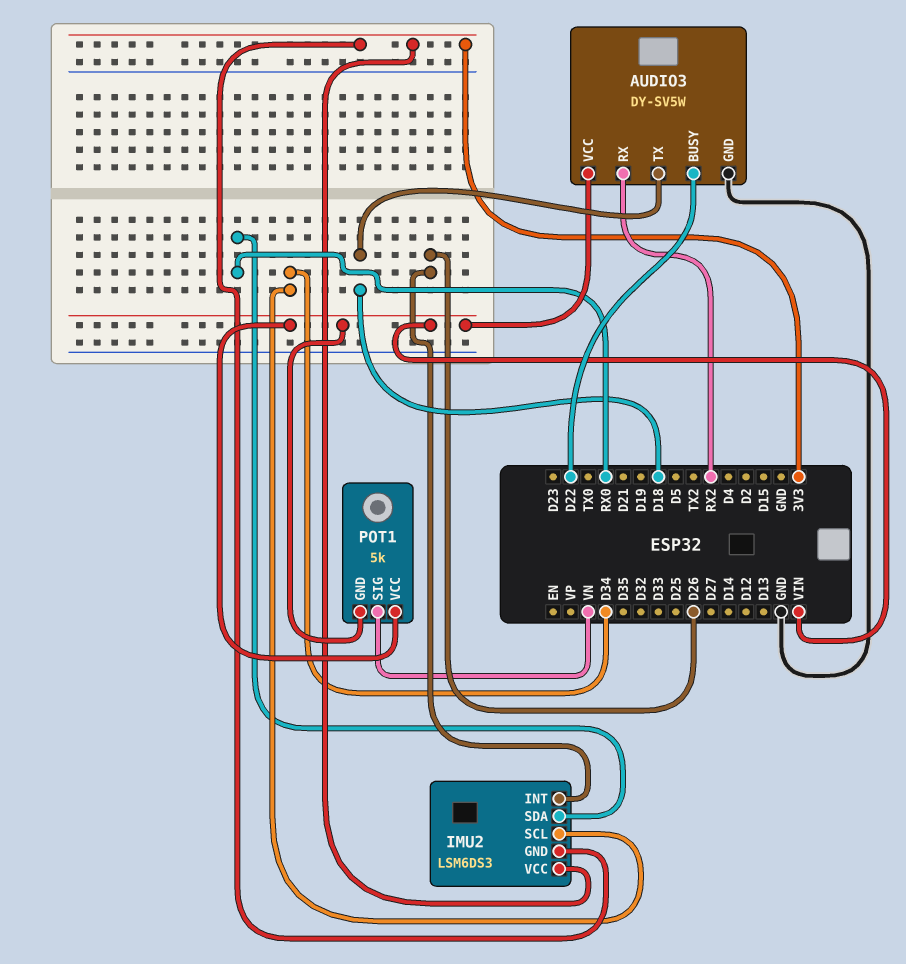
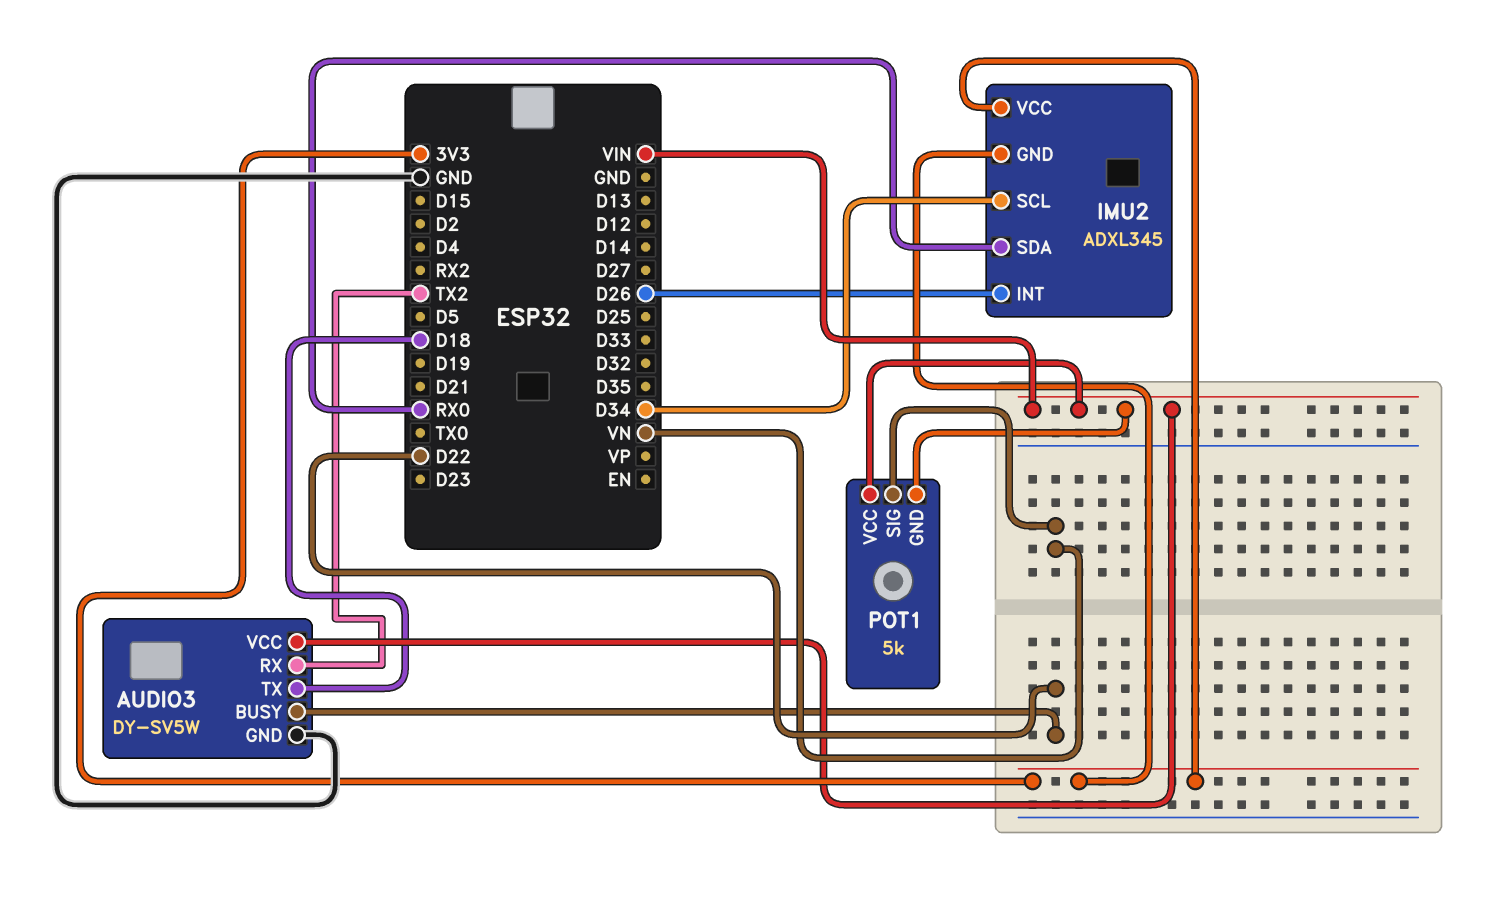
AUDIO3 pin RX: RX2 -> TX2
IMU2: LSM6DS3 -> ADXL345

